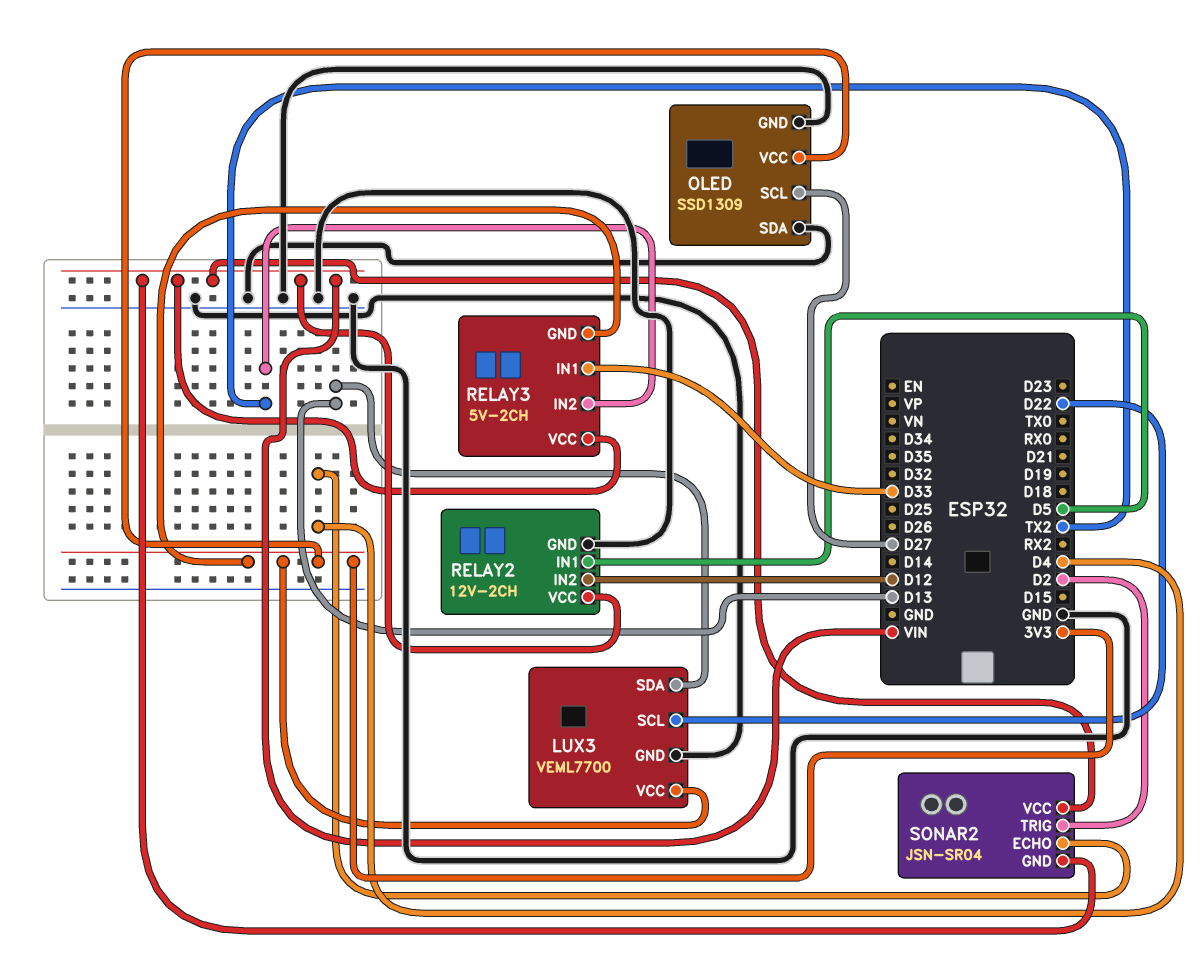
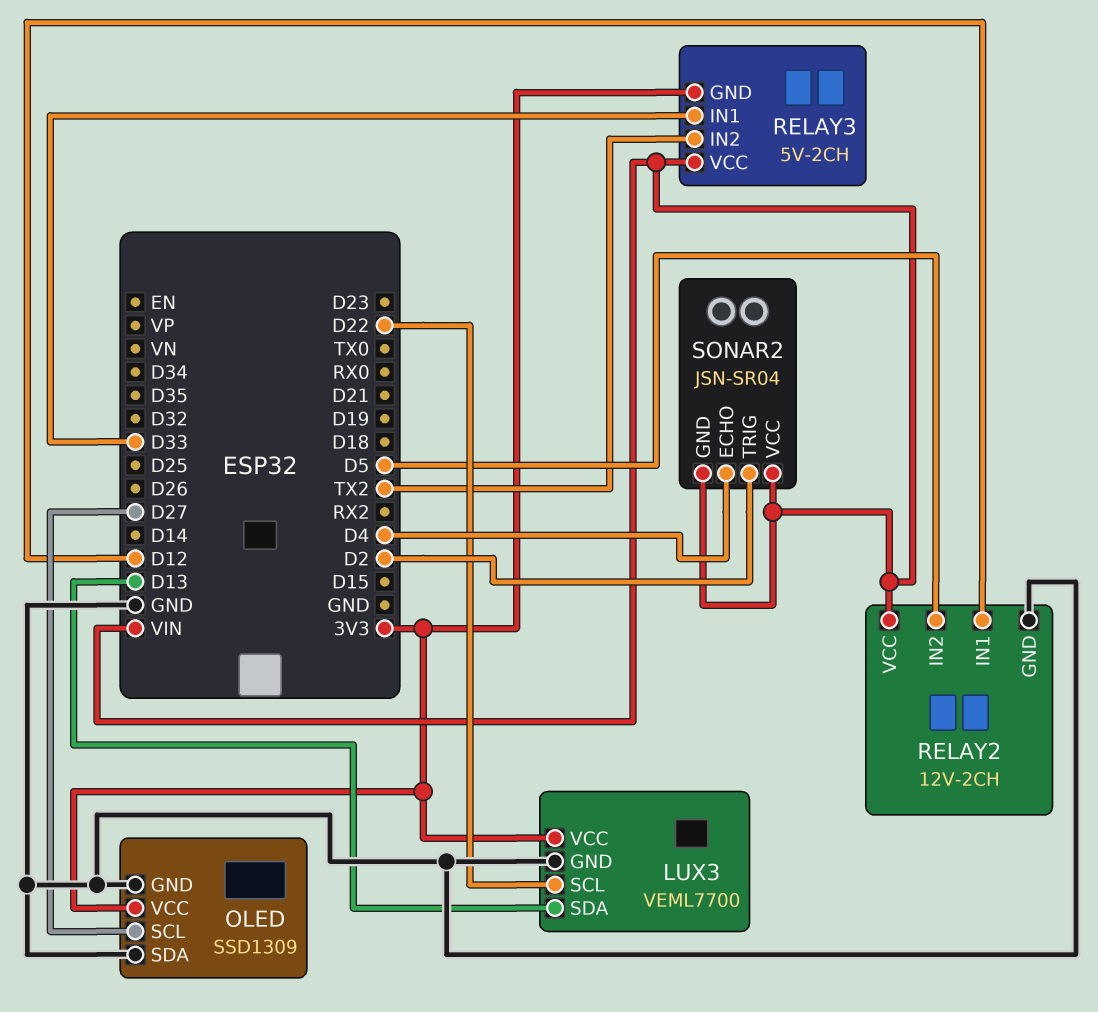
RELAY2 pin IN1: D5 -> D12
RELAY2 pin IN2: D12 -> D5

